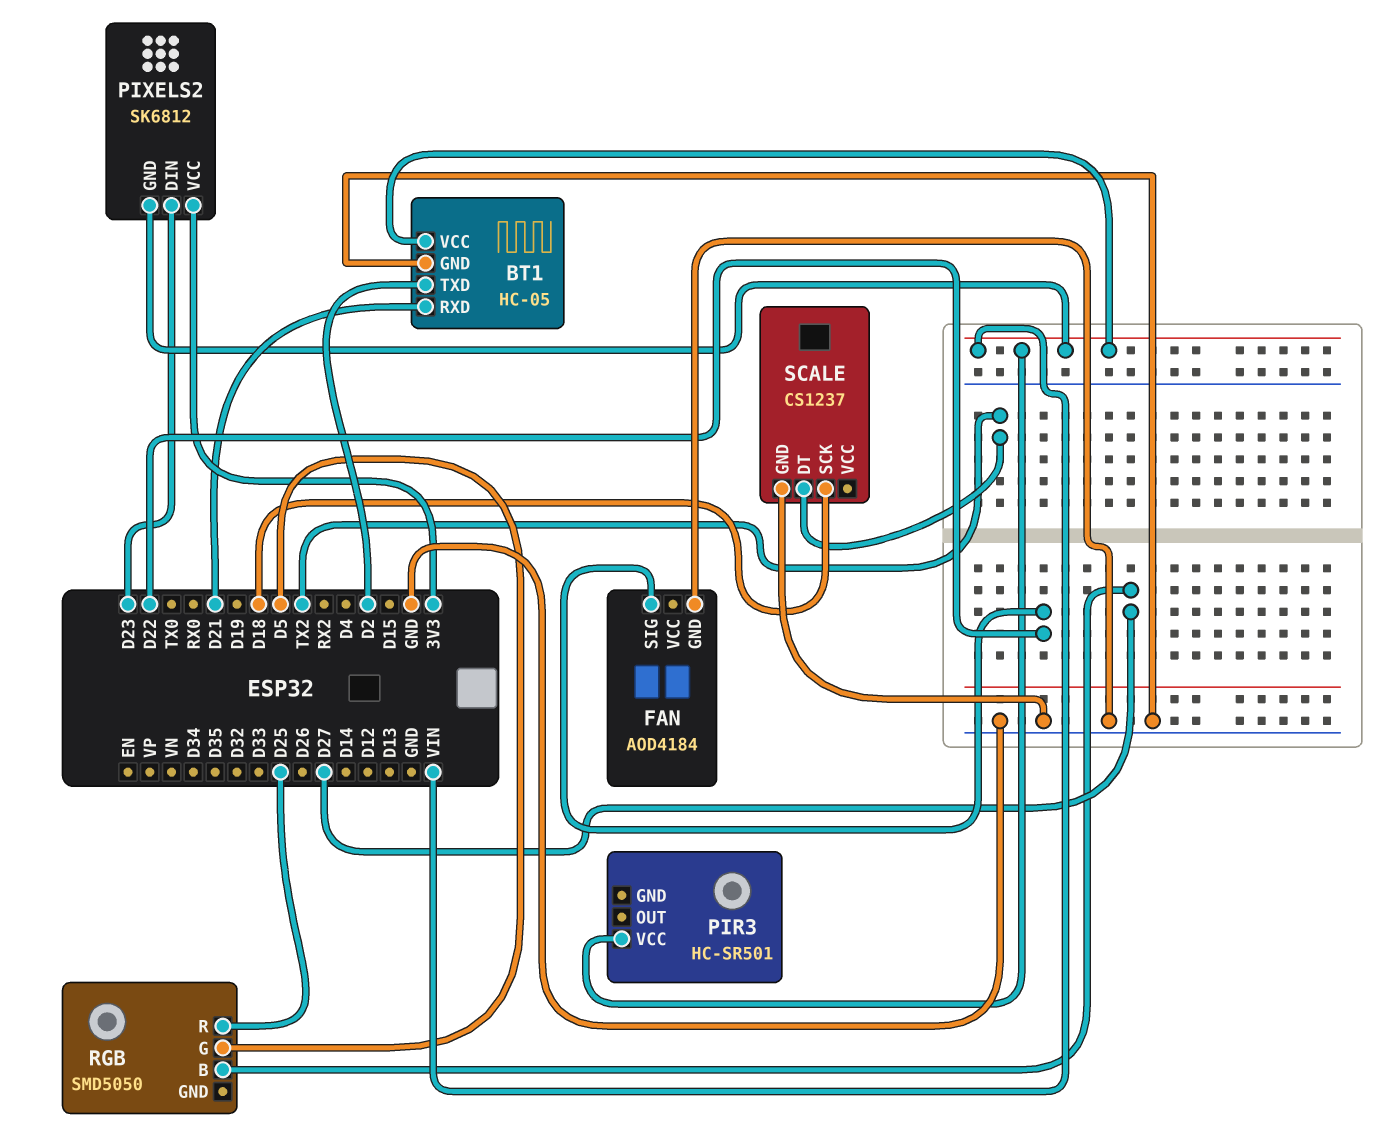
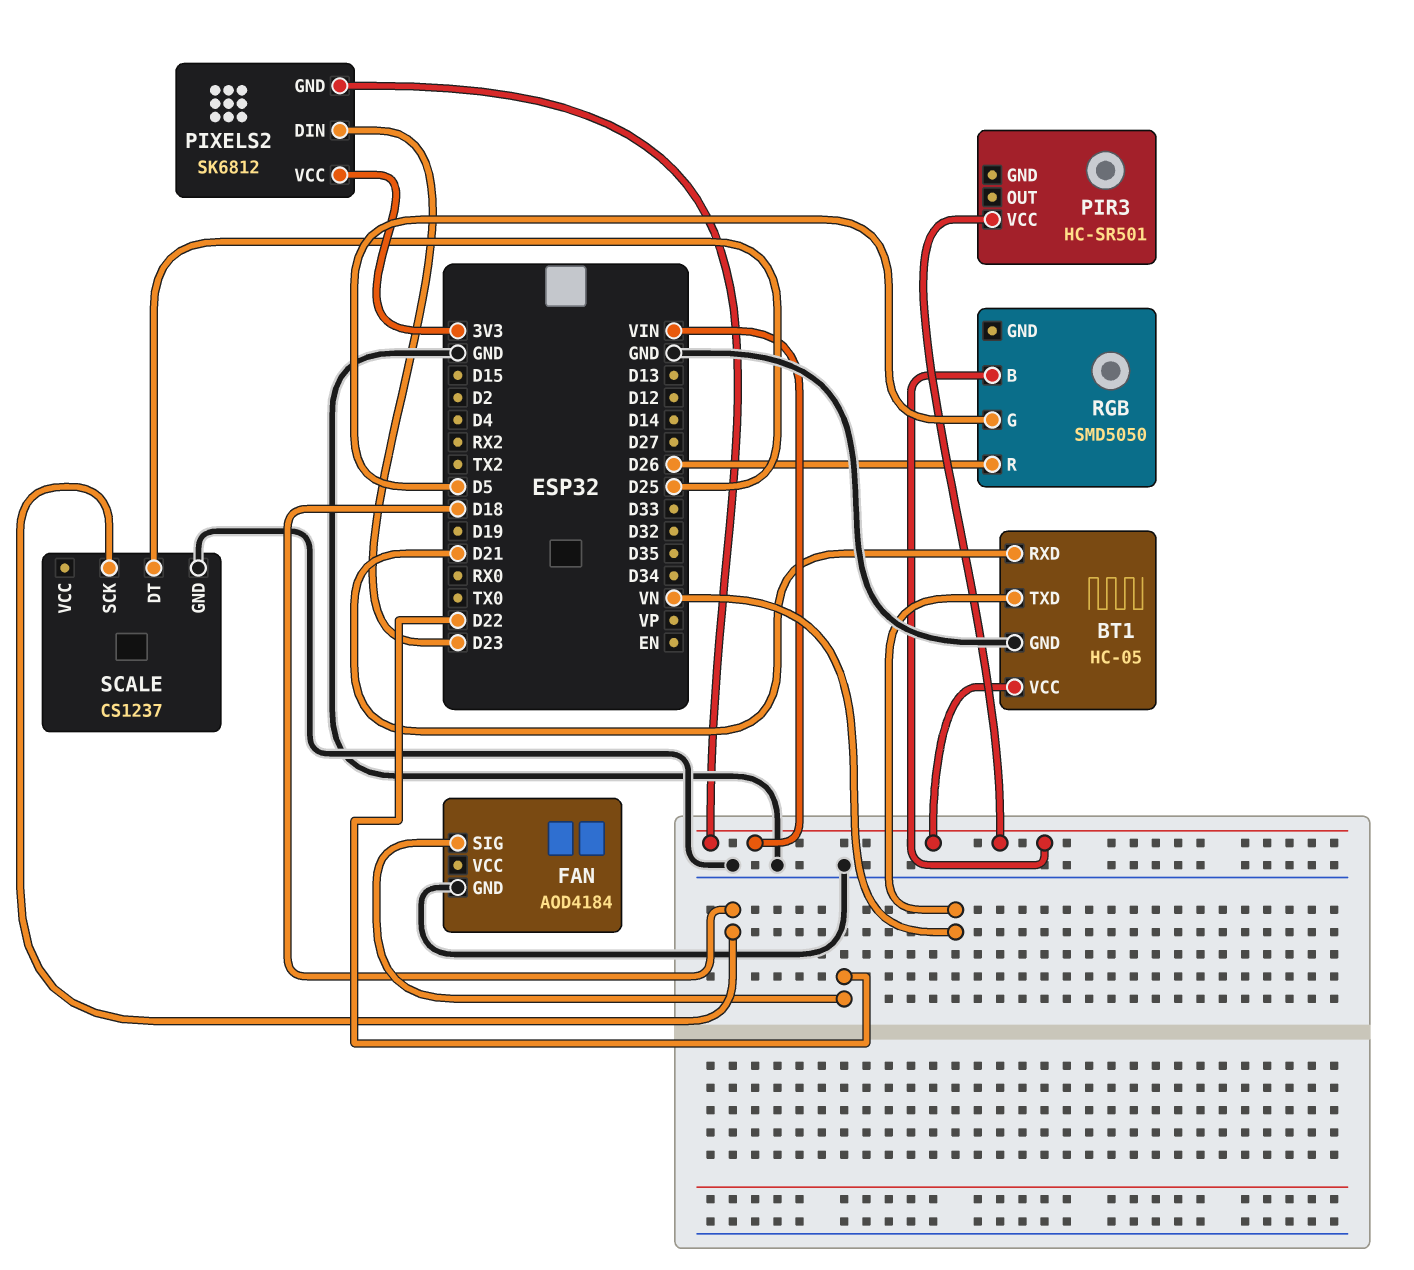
BT1 pin TXD: D2 -> VN
RGB pin B: D27 -> VIN
RGB pin R: D25 -> D26
SCALE pin DT: TX2 -> D25

